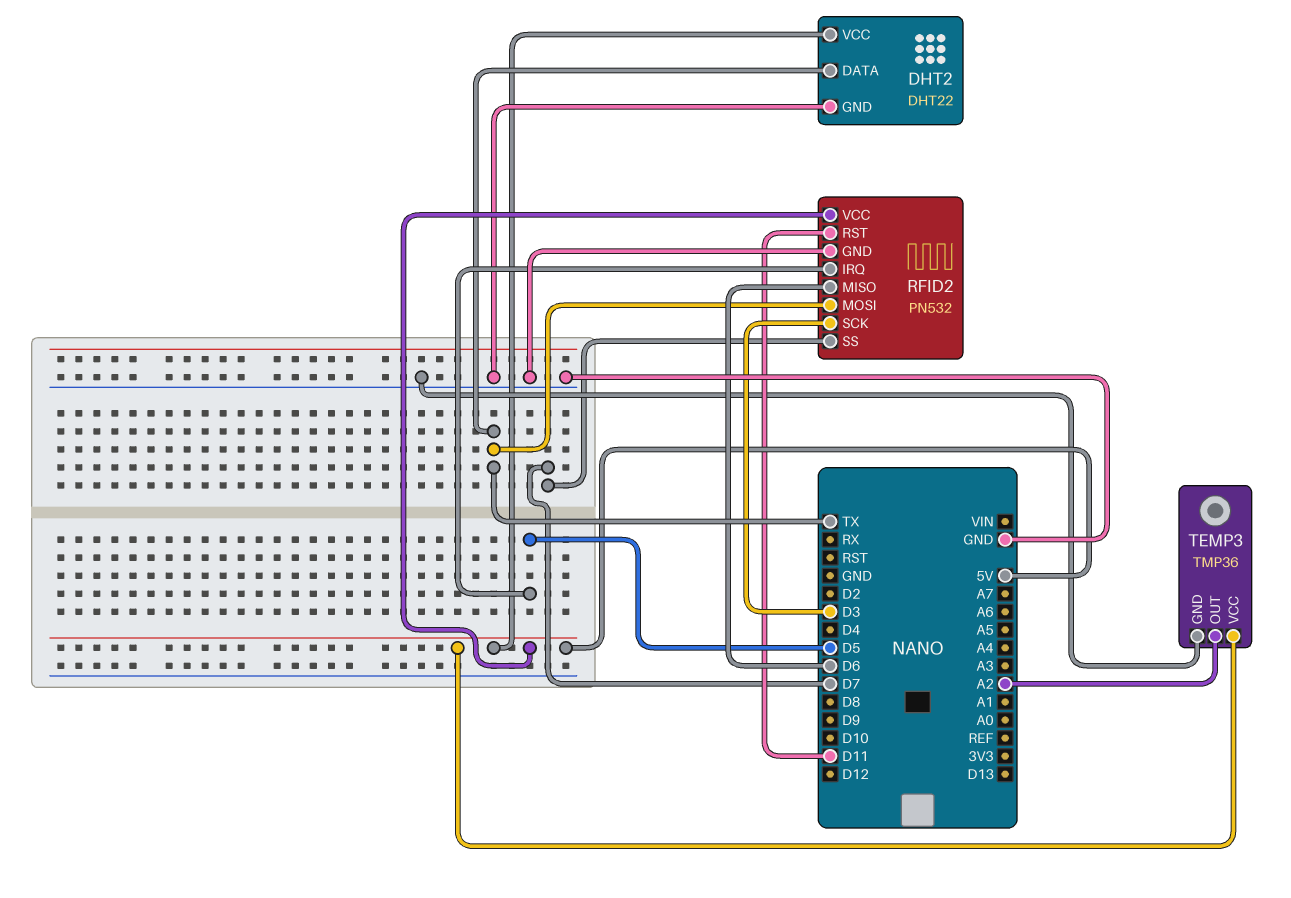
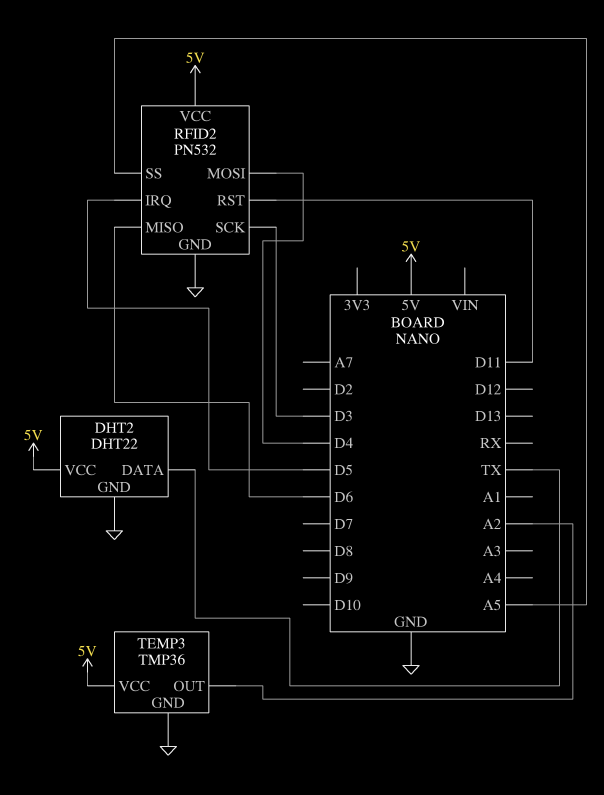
RFID2 pin MOSI: TX -> D4
RFID2 pin SS: D7 -> A5

